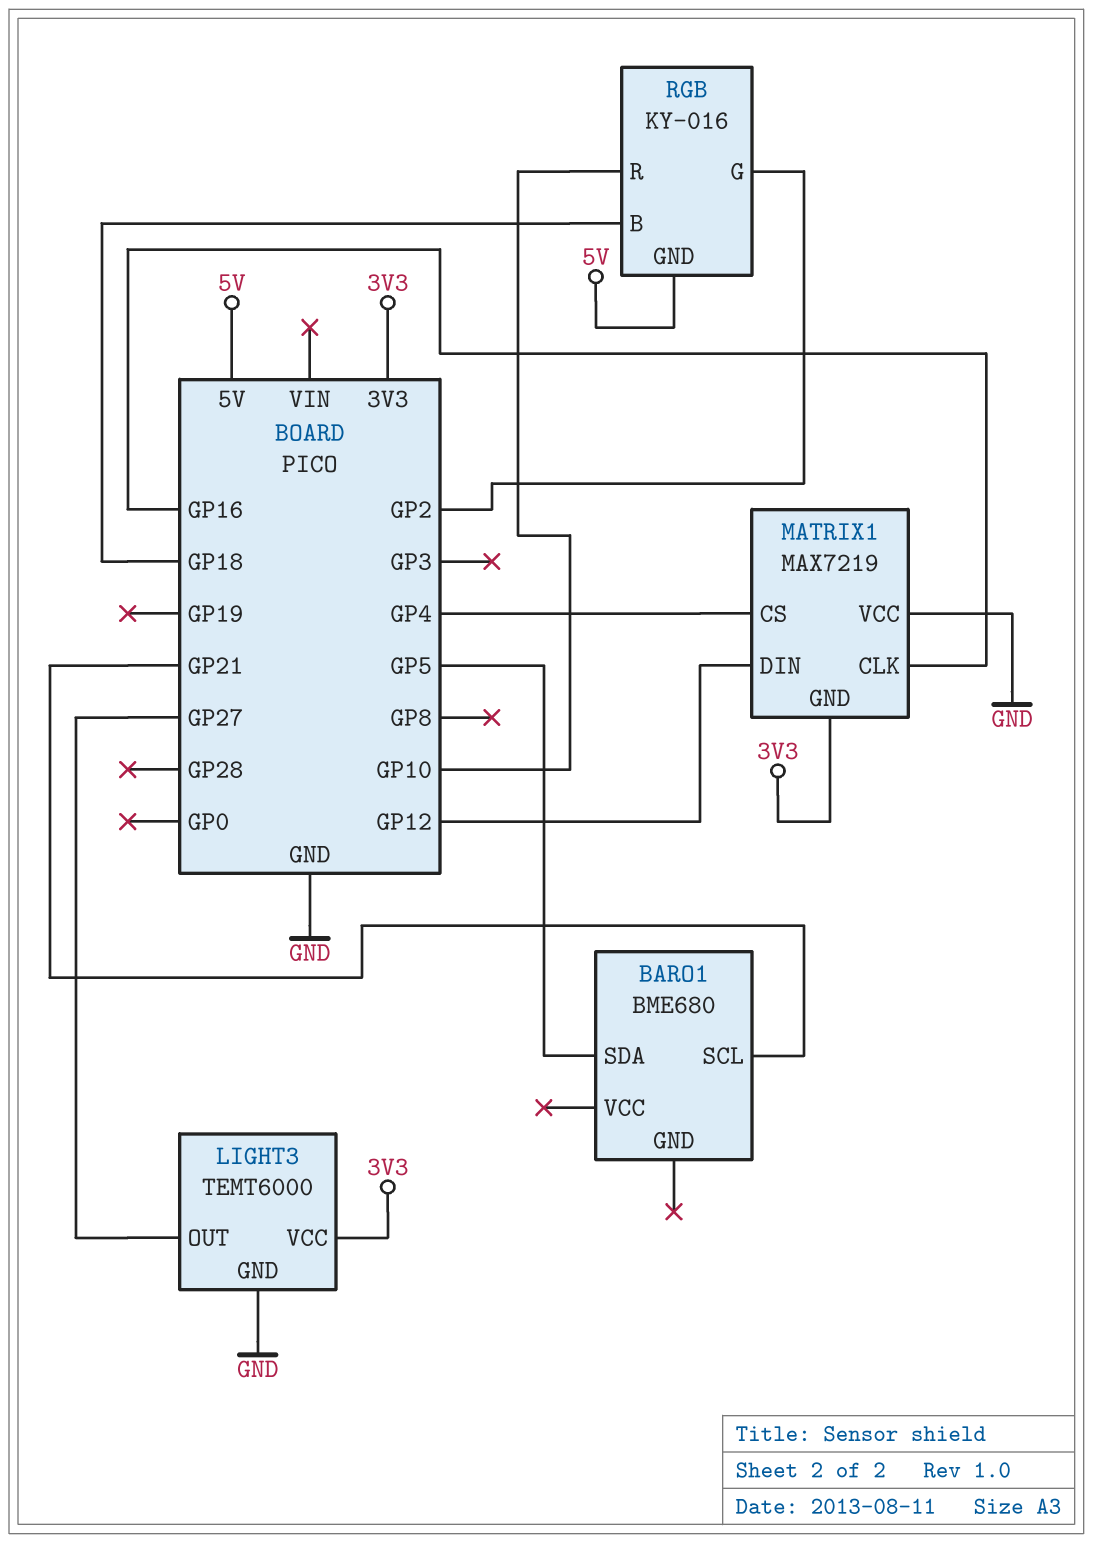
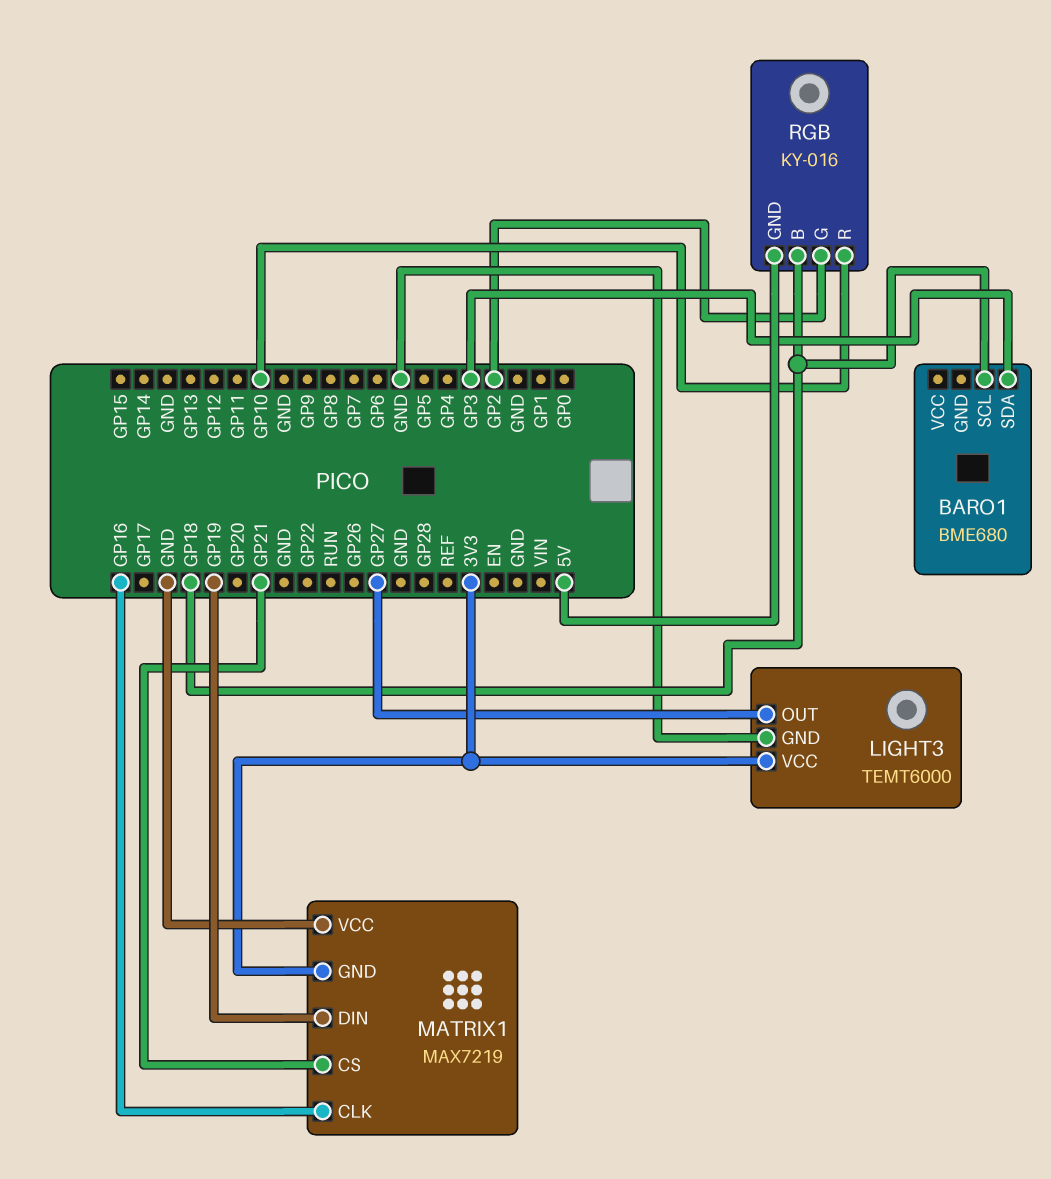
BARO1 pin SCL: GP21 -> GP18
BARO1 pin SDA: GP5 -> GP3
MATRIX1 pin CS: GP4 -> GP21
MATRIX1 pin DIN: GP12 -> GP19

